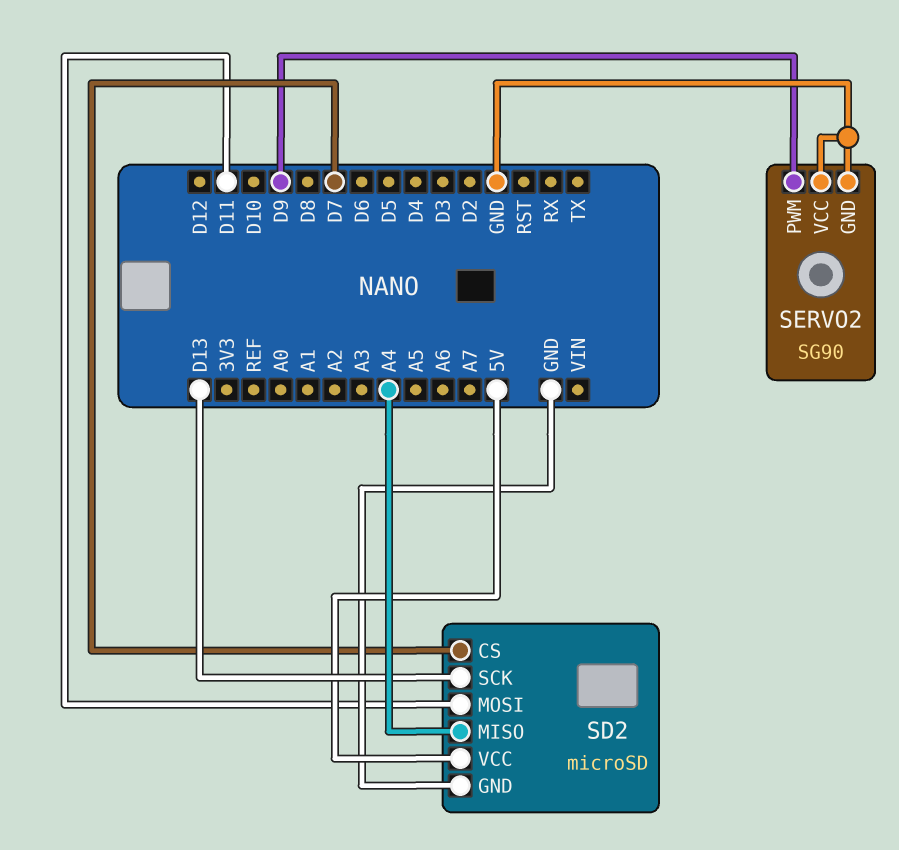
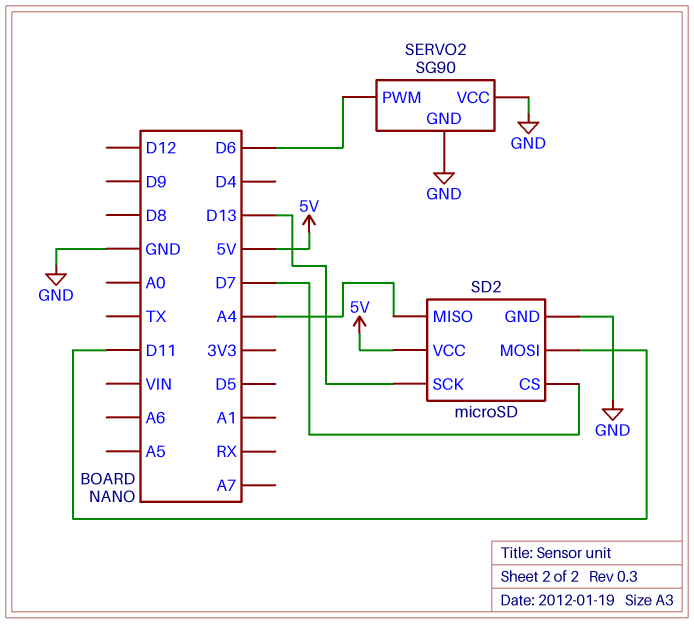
SERVO2 pin PWM: D9 -> D6

